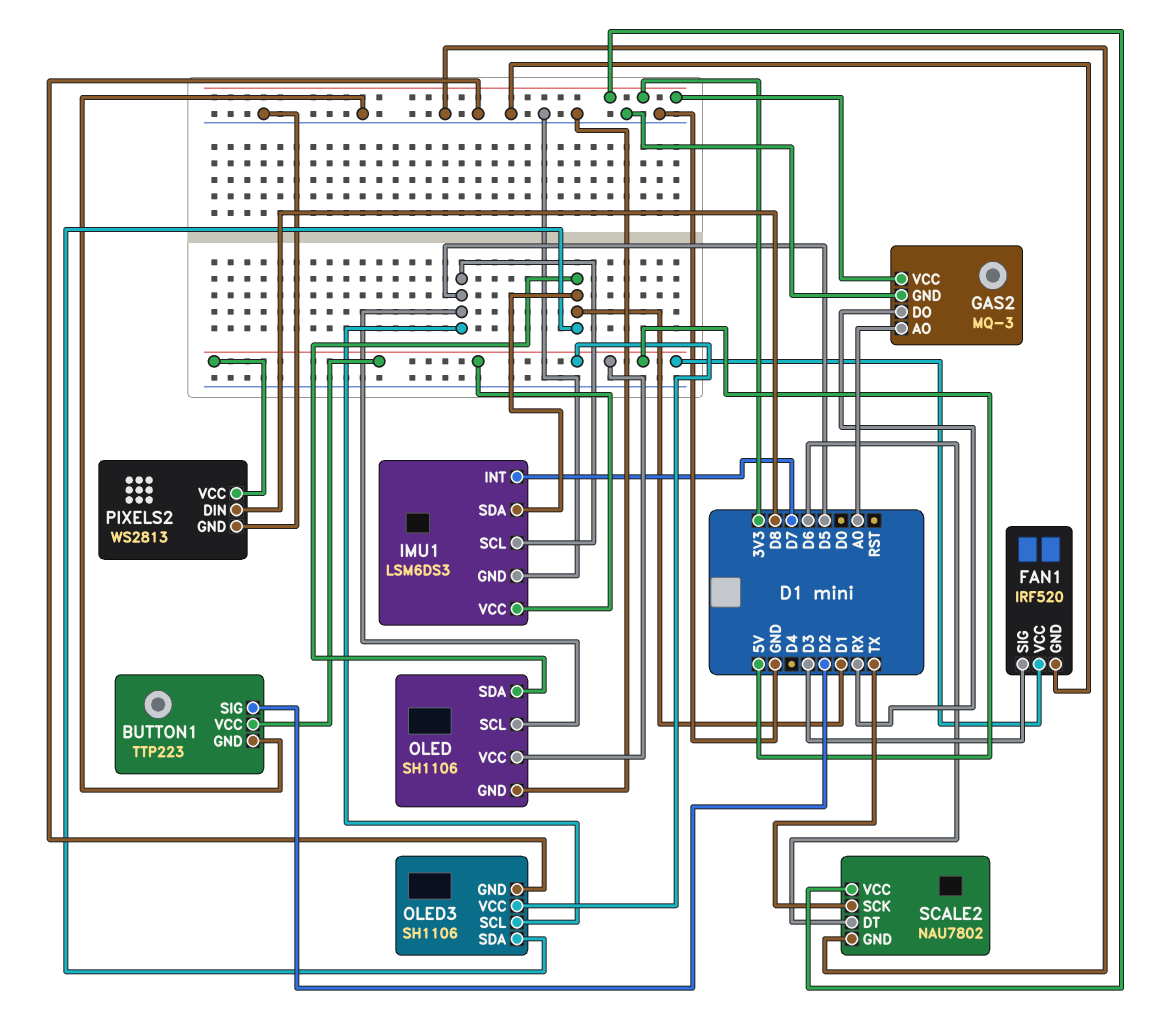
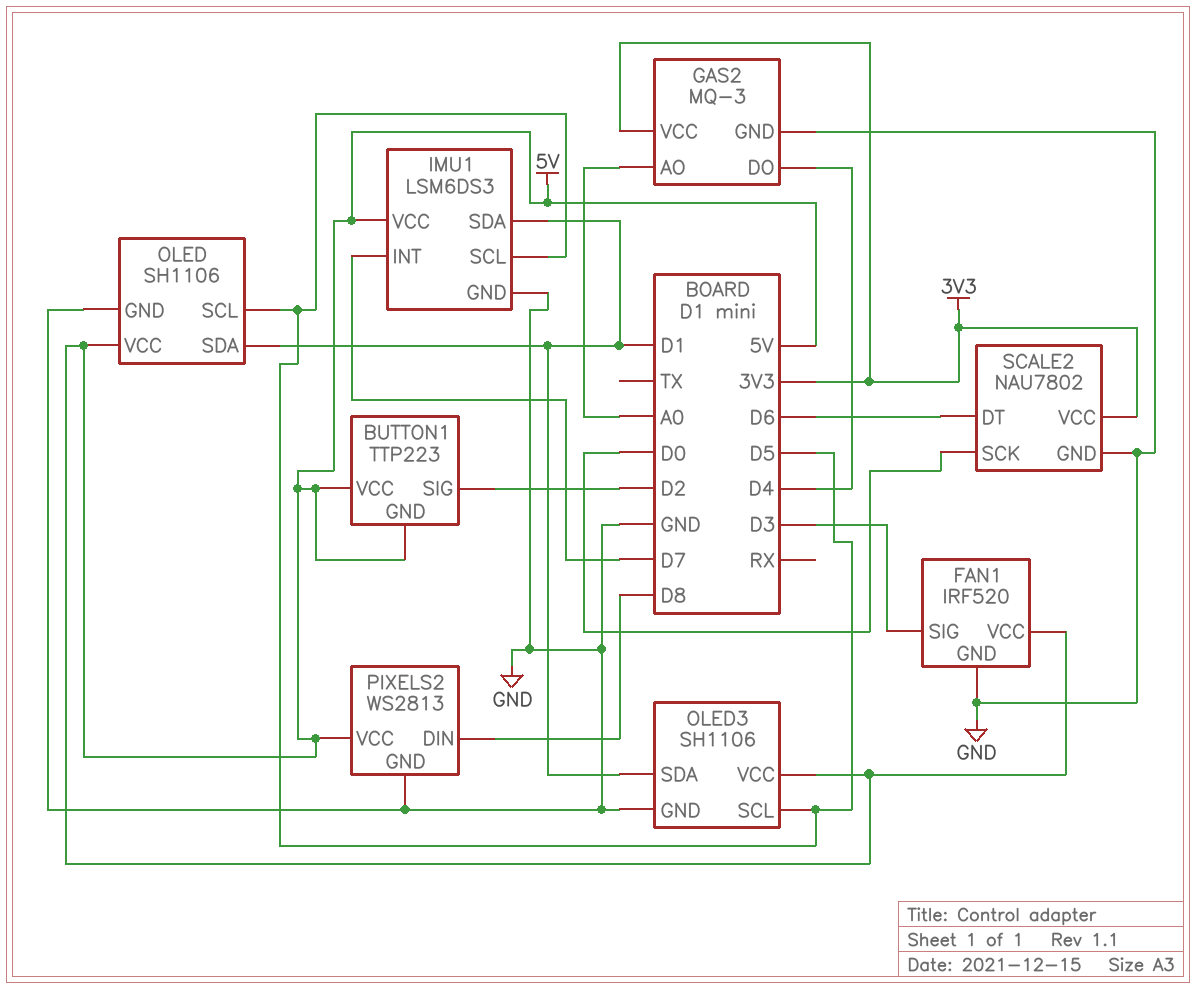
BUTTON1 pin GND: GND -> 5V
GAS2 pin DO: RX -> D4
SCALE2 pin SCK: TX -> D0

